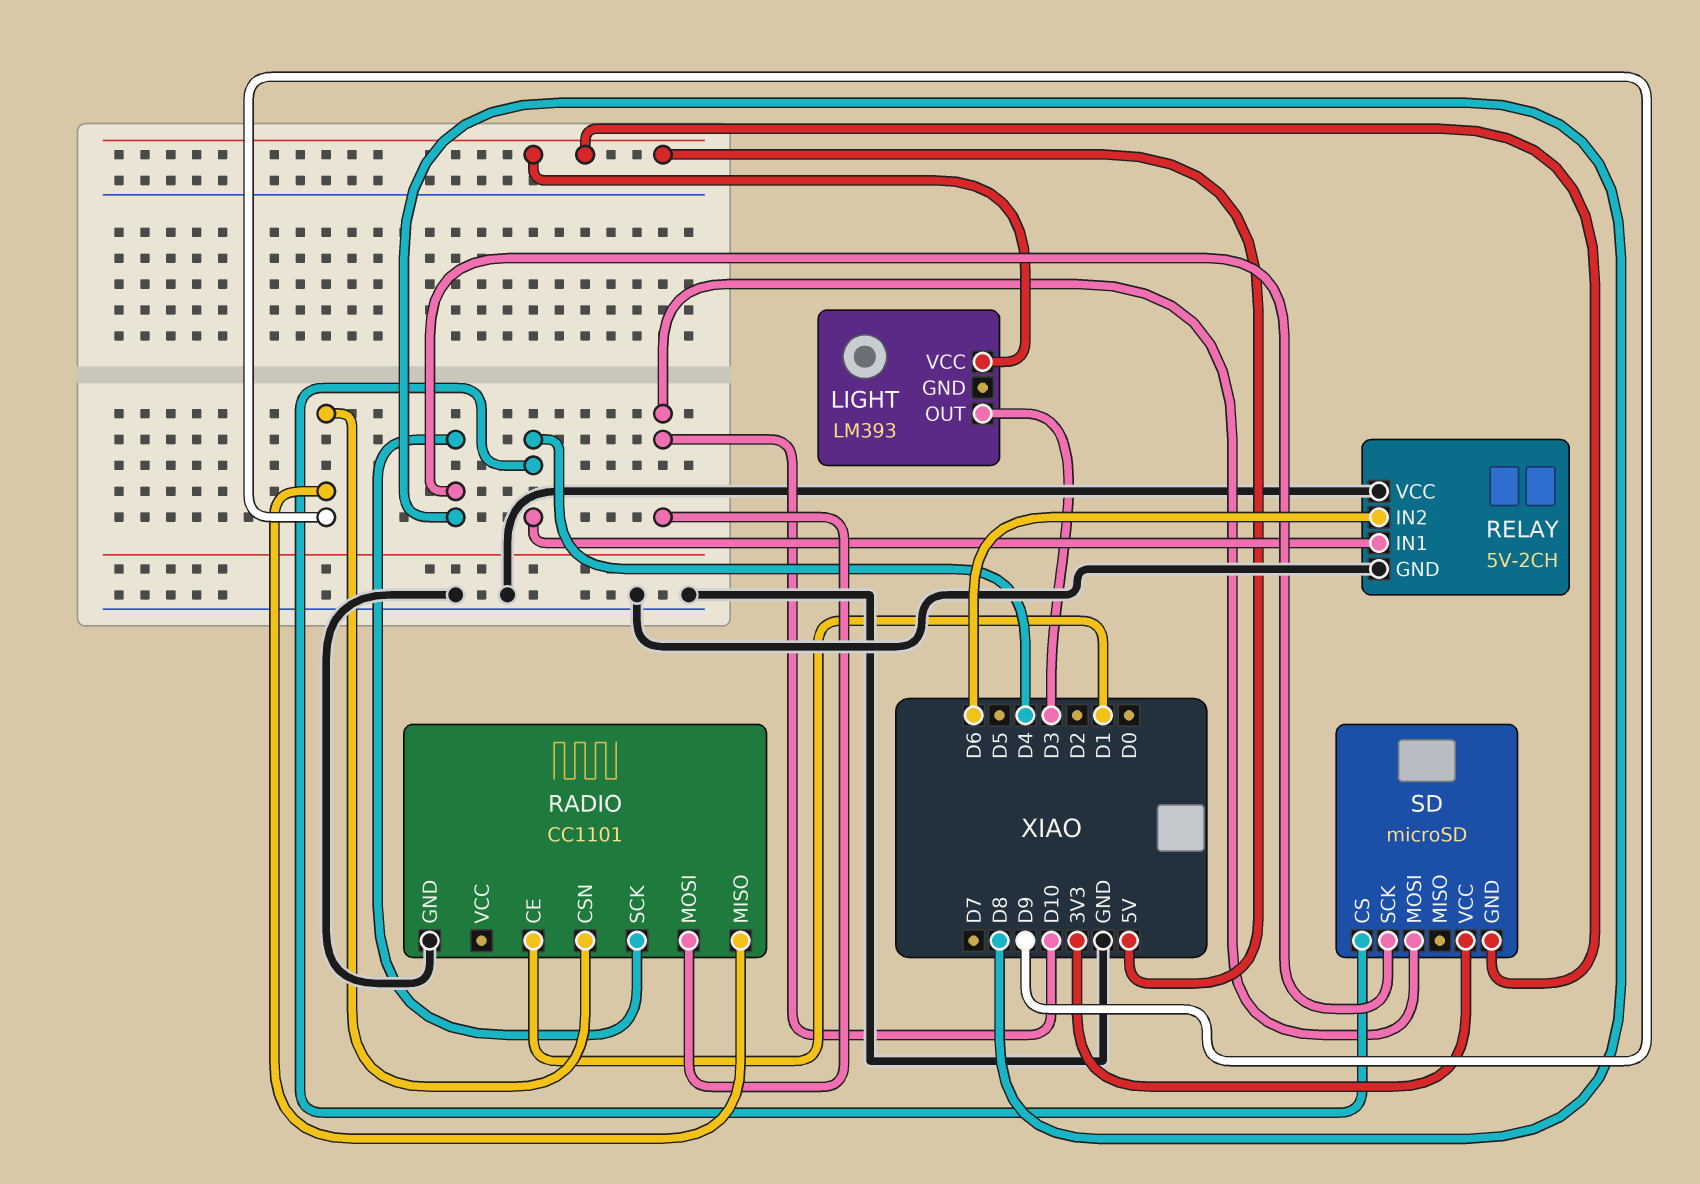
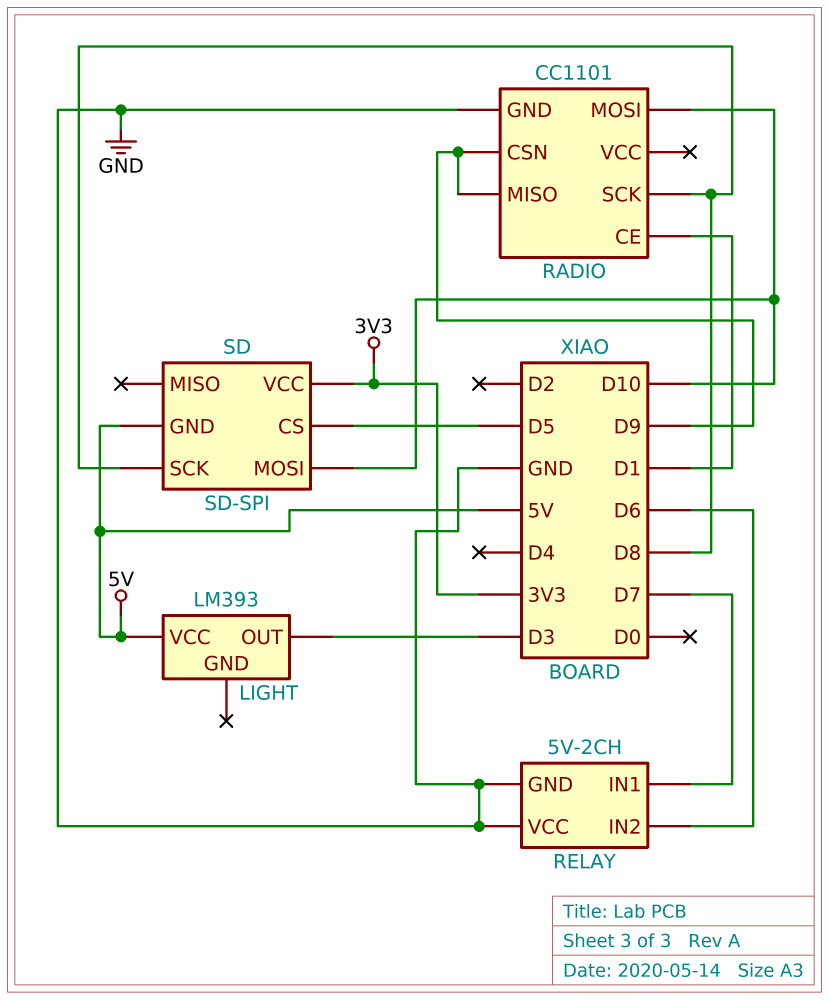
RELAY pin IN1: D4 -> D7
SD: microSD -> SD-SPI
SD pin CS: D4 -> D5

